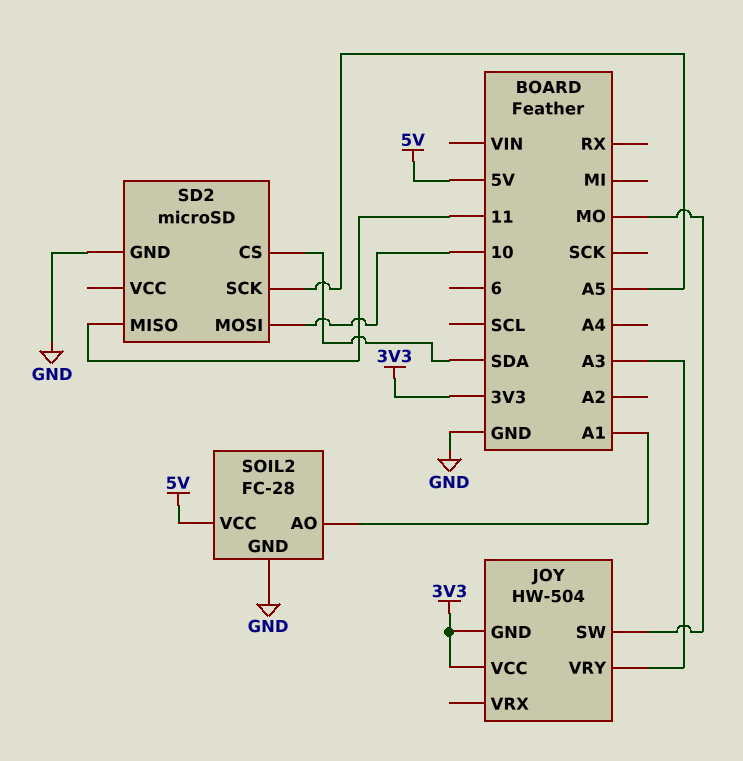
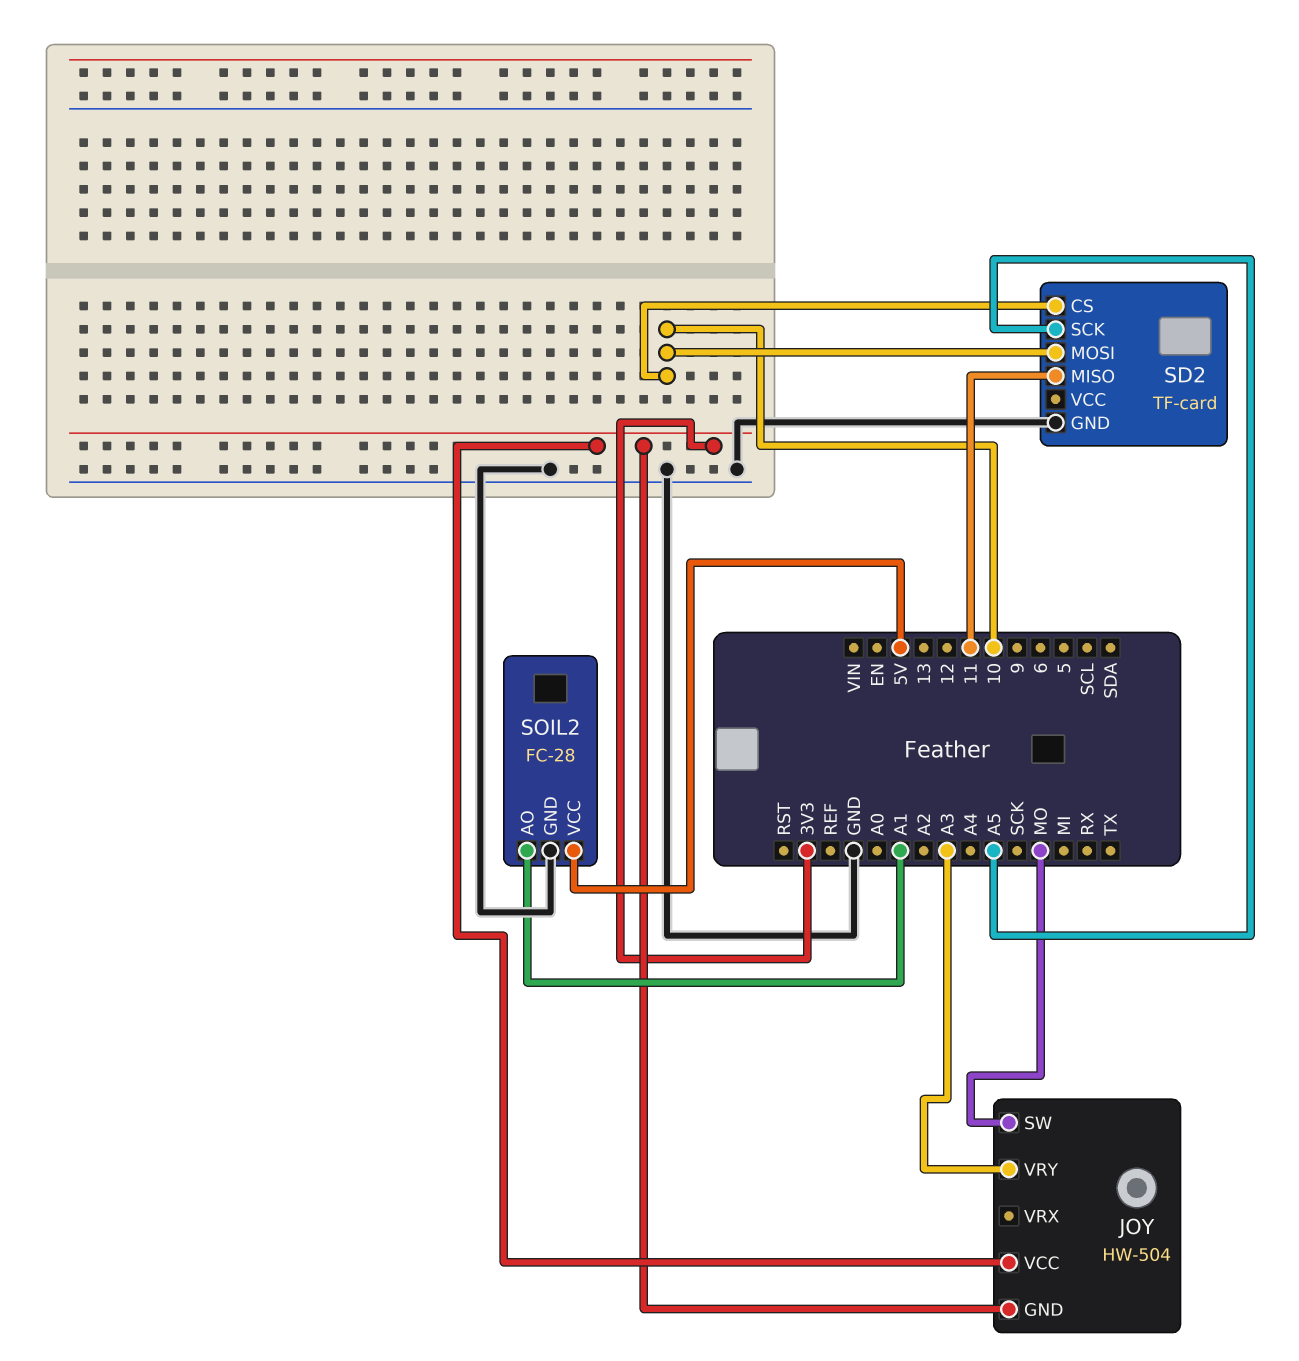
SD2: microSD -> TF-card
SD2 pin CS: SDA -> 10

